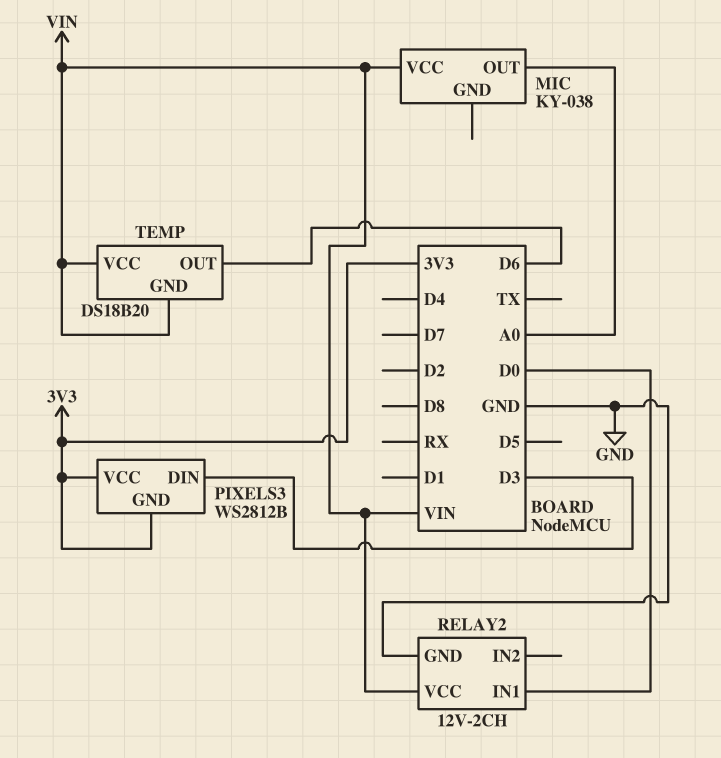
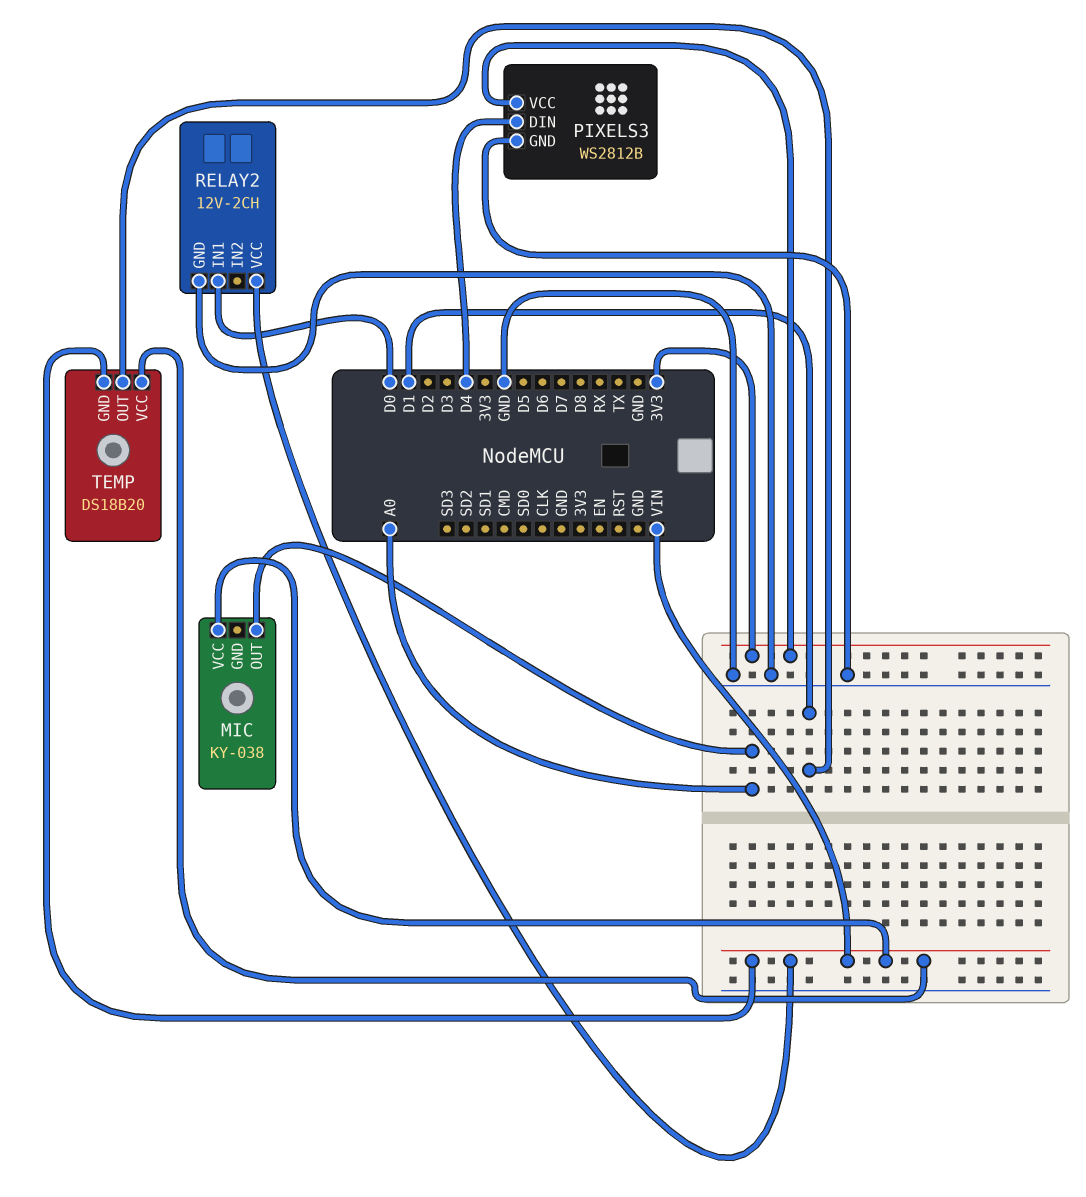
PIXELS3 pin DIN: D3 -> D4
PIXELS3 pin GND: 3V3 -> GND
TEMP pin OUT: D6 -> D1

